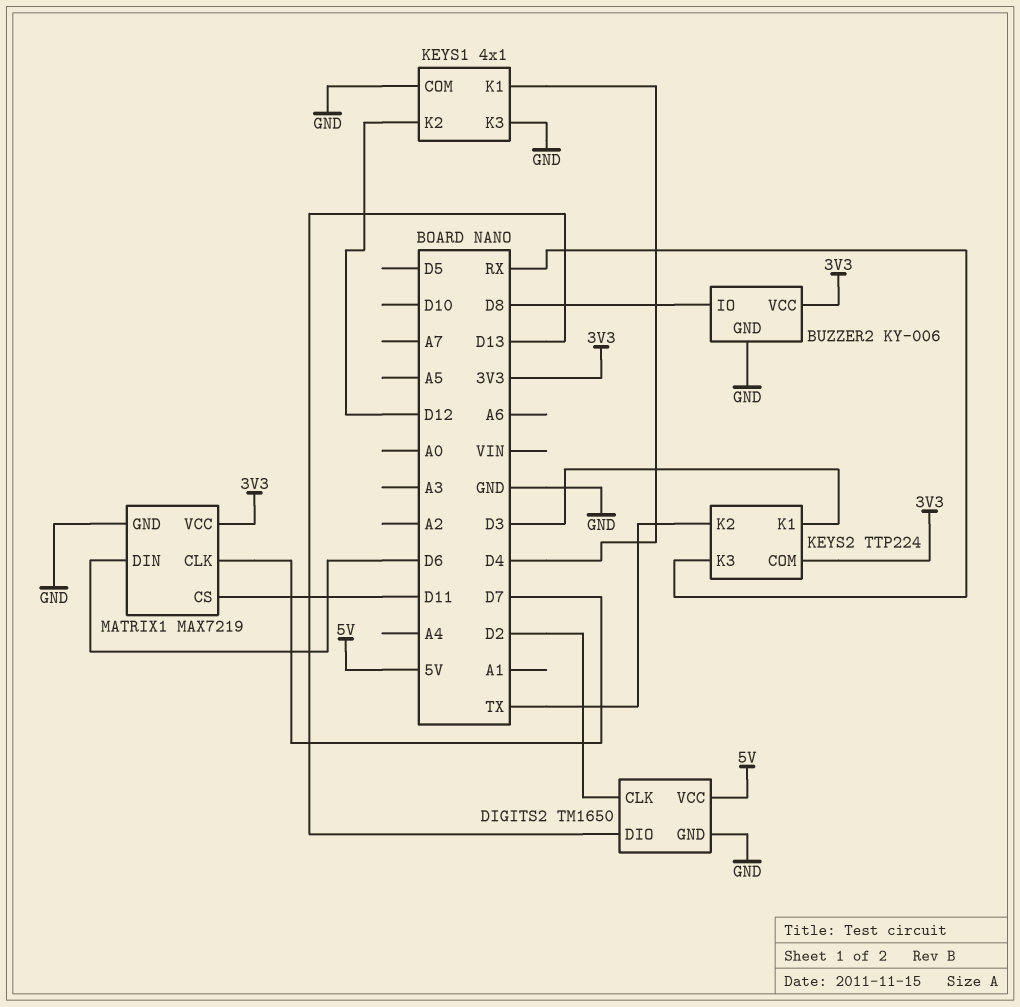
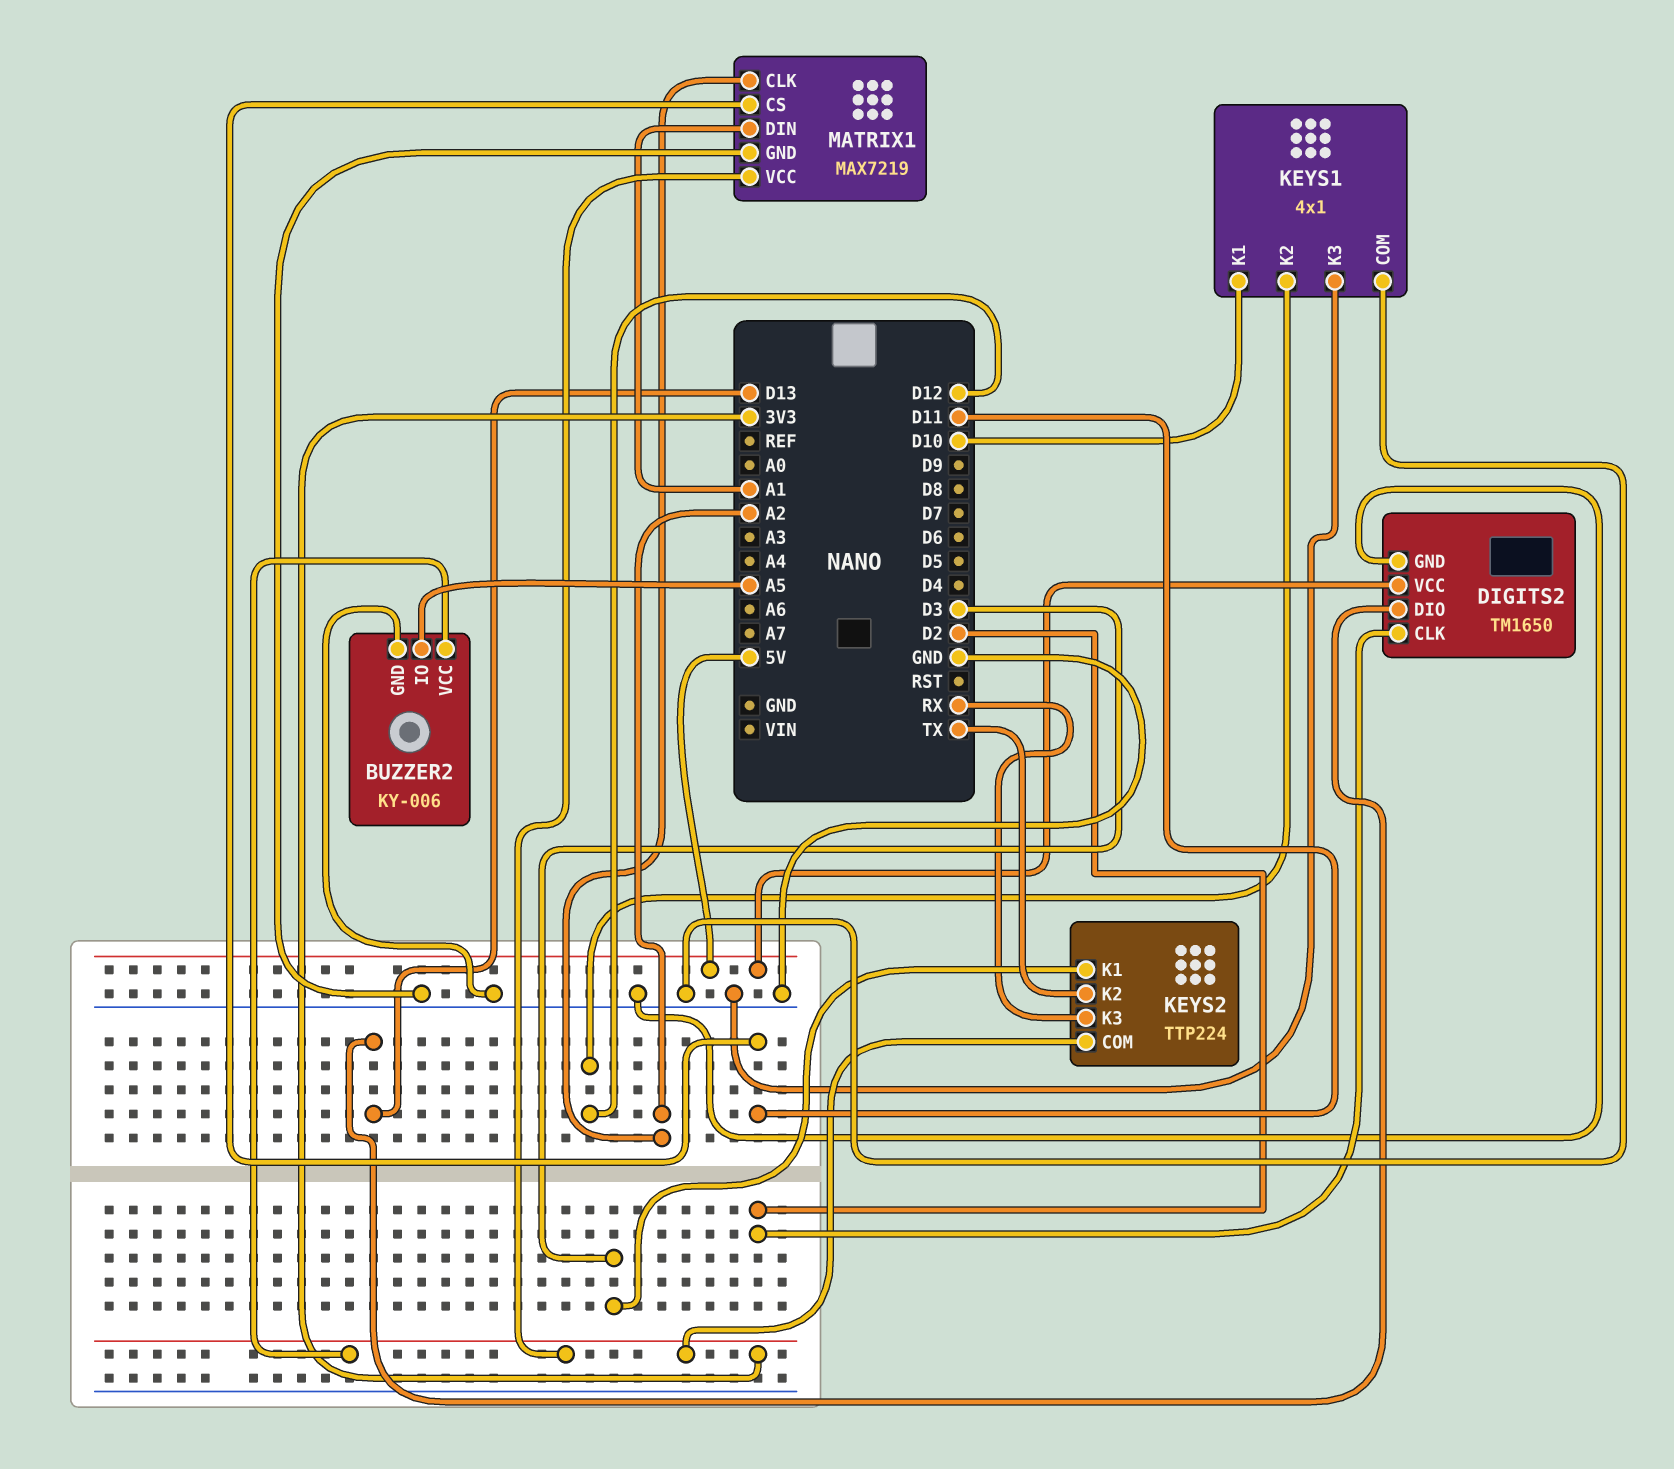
BUZZER2 pin IO: D8 -> A5
KEYS1 pin K1: D4 -> D10
MATRIX1 pin CLK: D7 -> A2
MATRIX1 pin DIN: D6 -> A1

